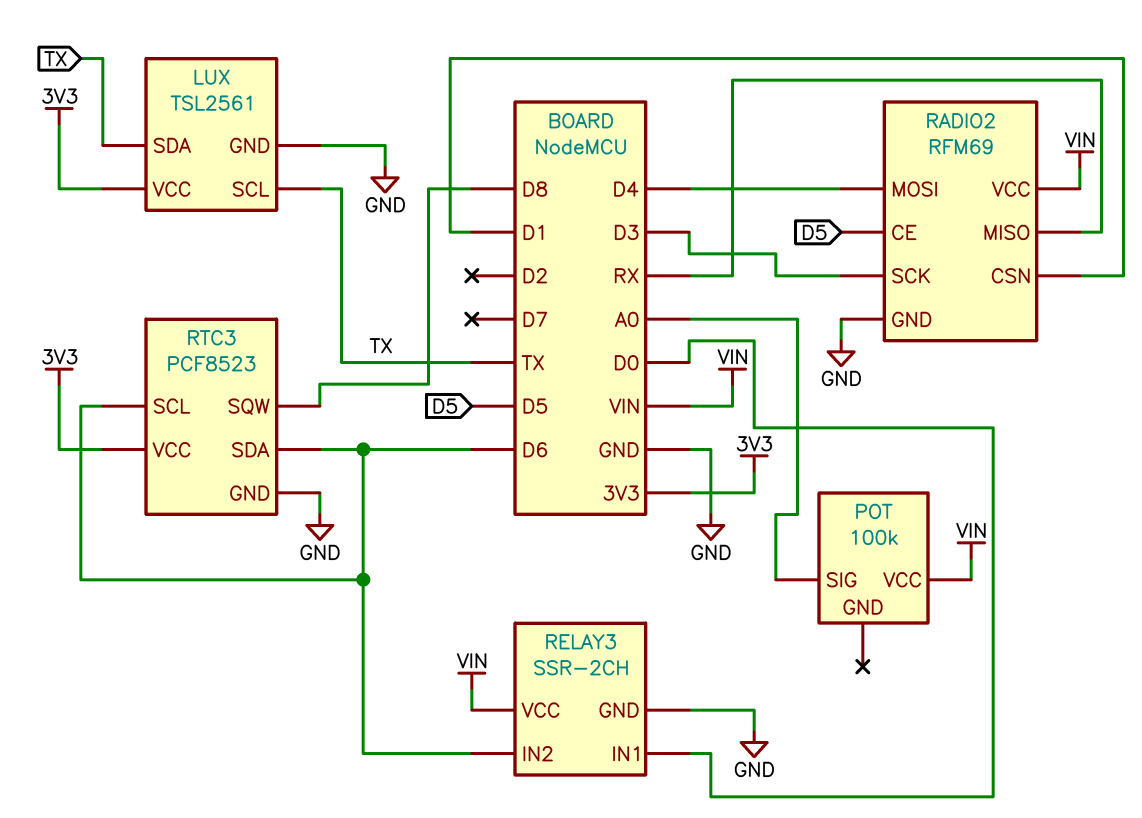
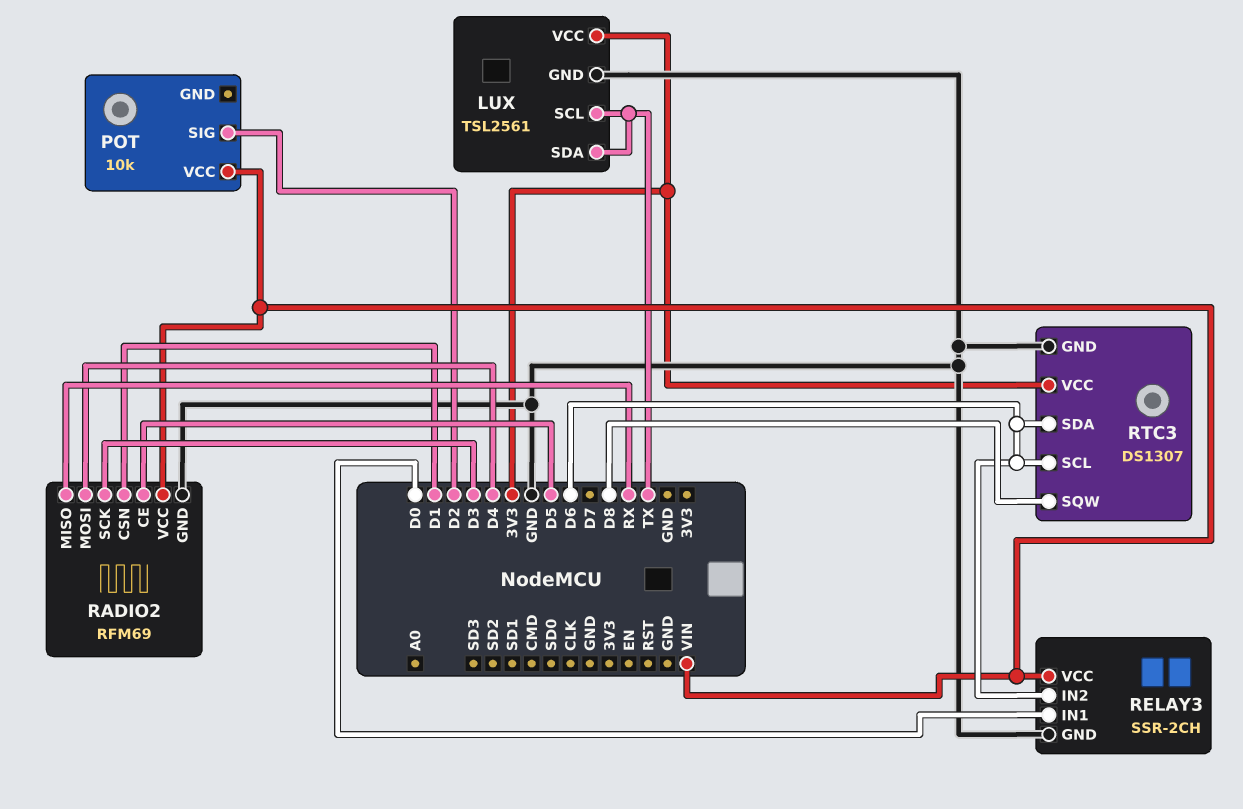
POT: 100k -> 10k
POT pin SIG: A0 -> D2
RTC3: PCF8523 -> DS1307

